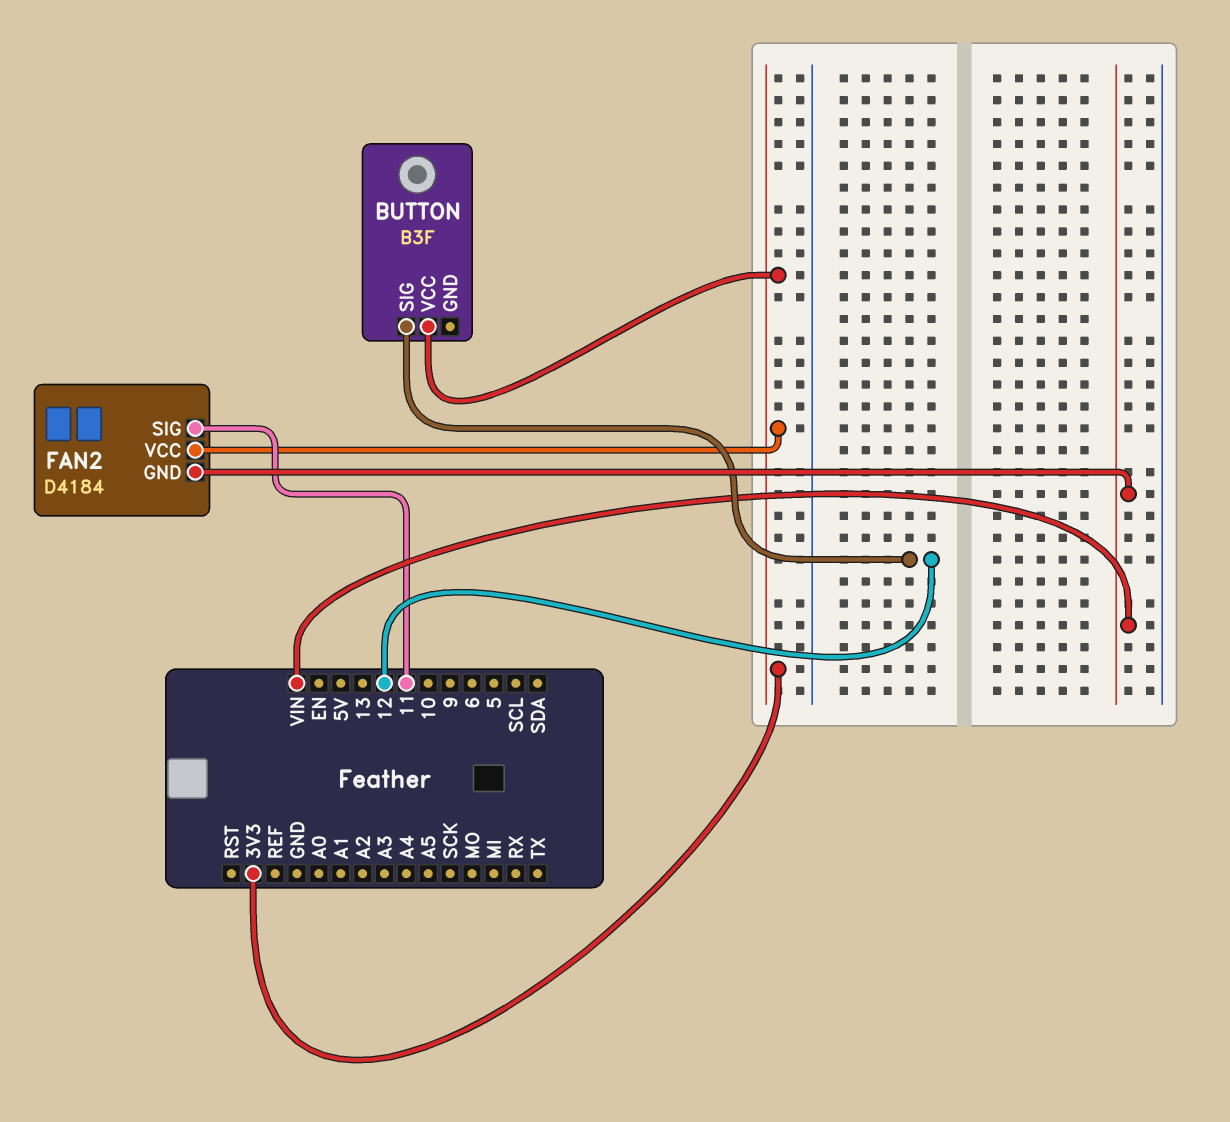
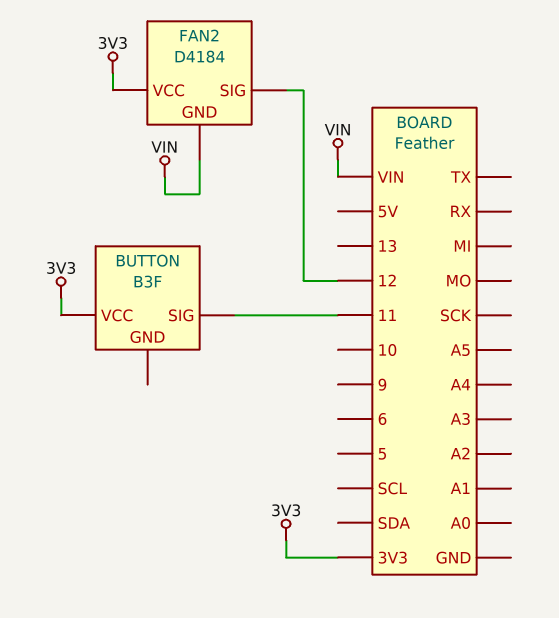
BUTTON pin SIG: 12 -> 11
FAN2 pin SIG: 11 -> 12

